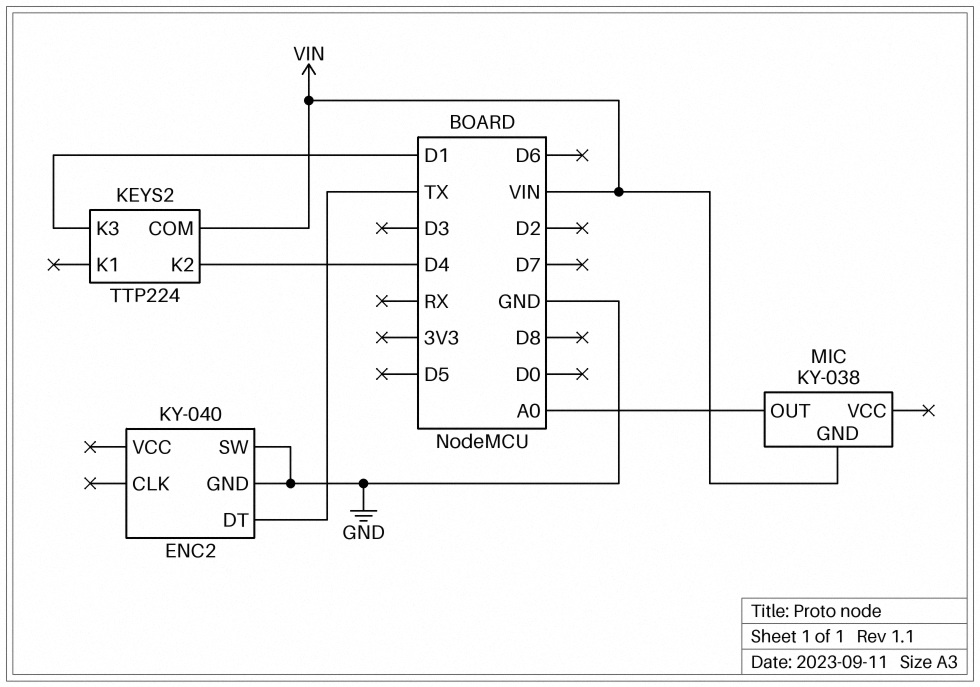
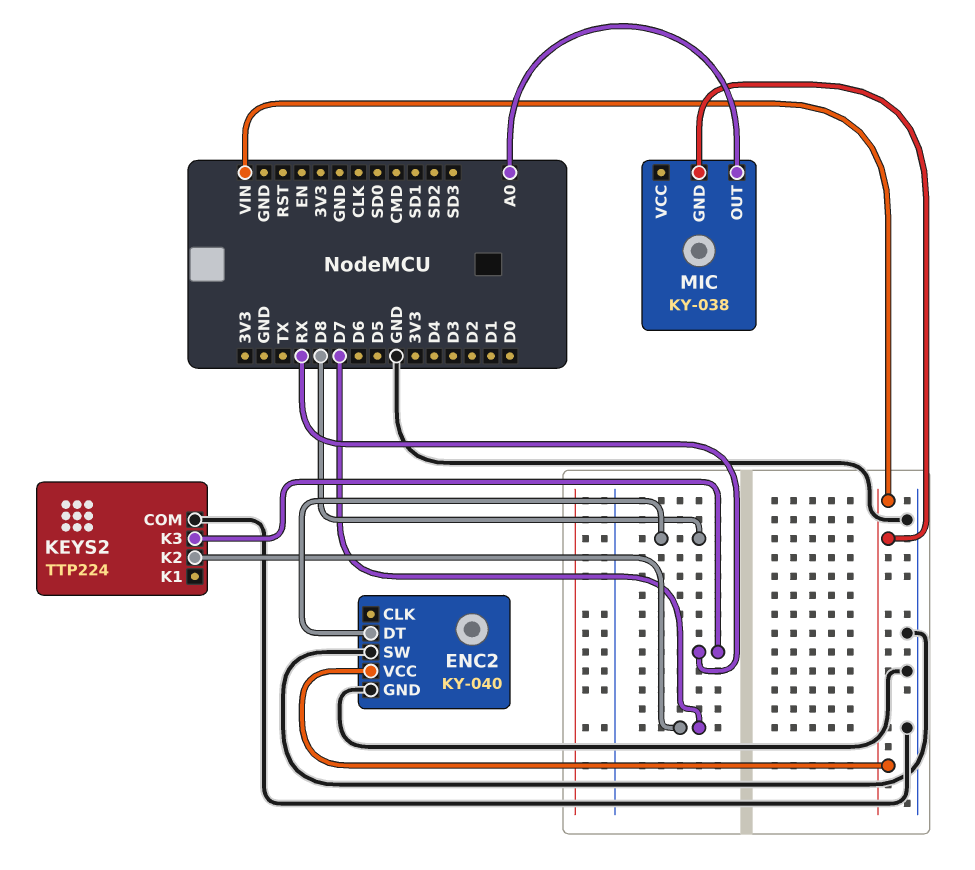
ENC2 pin DT: TX -> D8
ENC2 pin VCC: none -> VIN
KEYS2 pin COM: VIN -> GND
KEYS2 pin K2: D4 -> D7
KEYS2 pin K3: D1 -> RX

